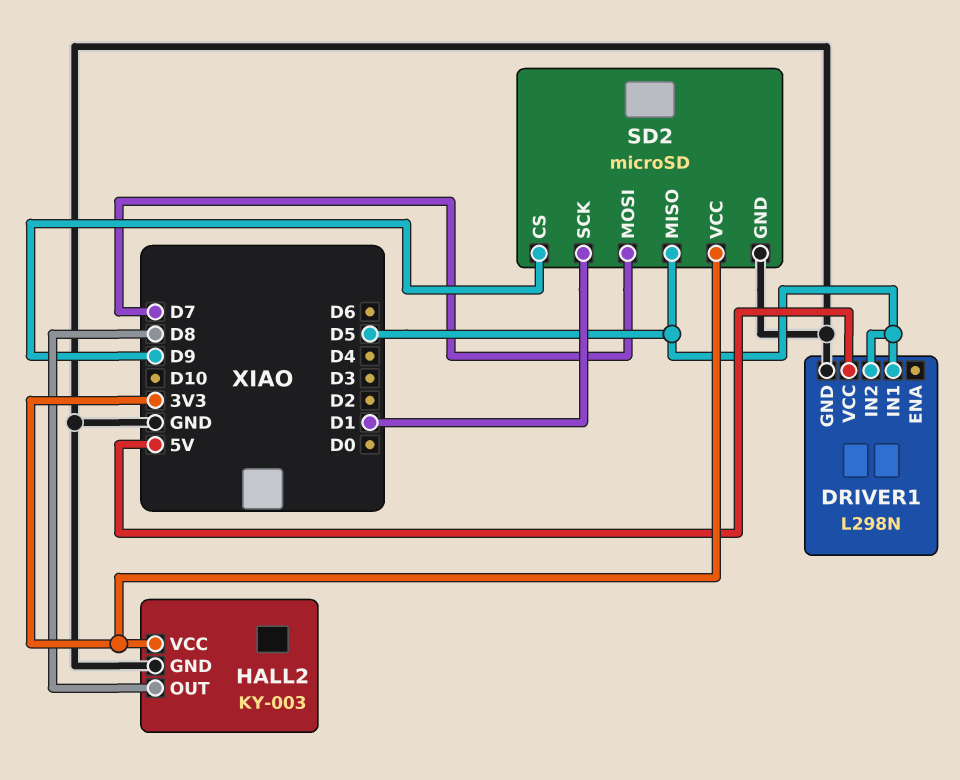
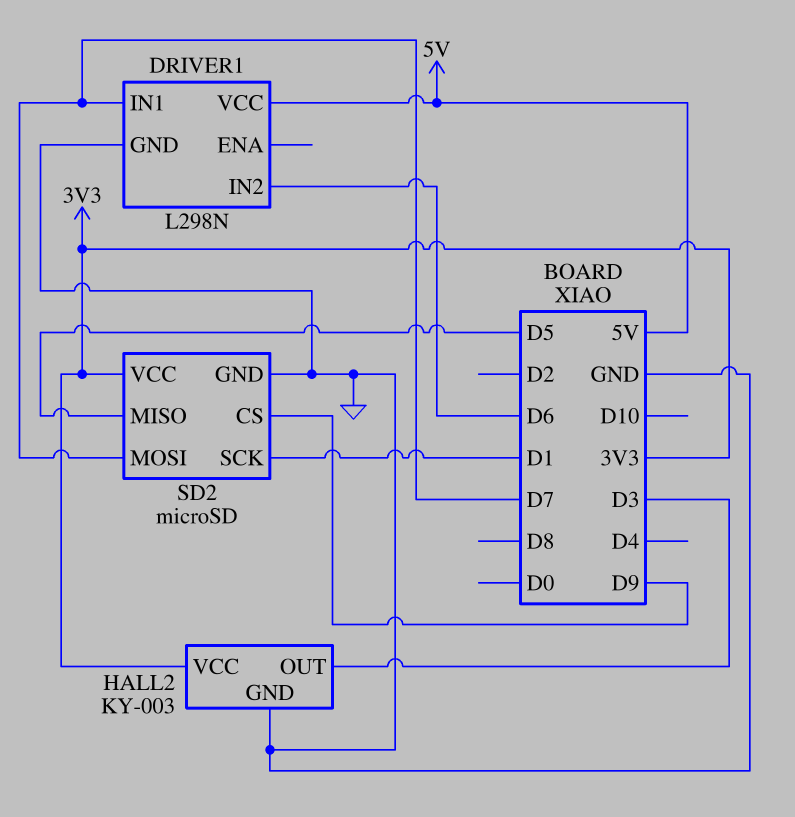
DRIVER1 pin IN1: D5 -> D7
DRIVER1 pin IN2: D5 -> D6
HALL2 pin OUT: D8 -> D3

